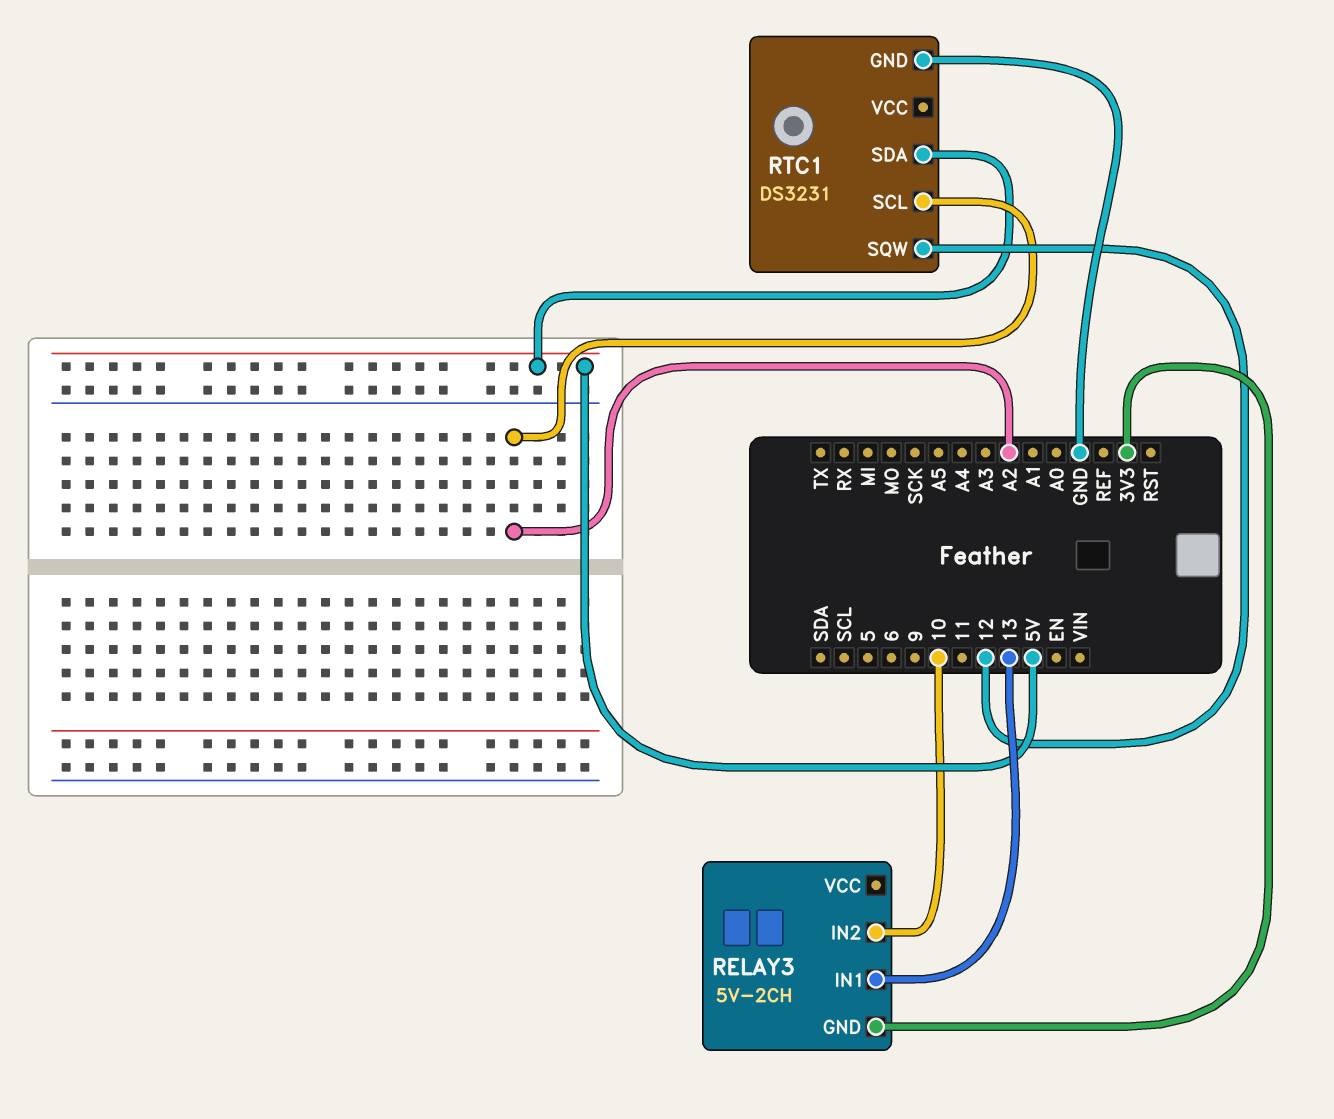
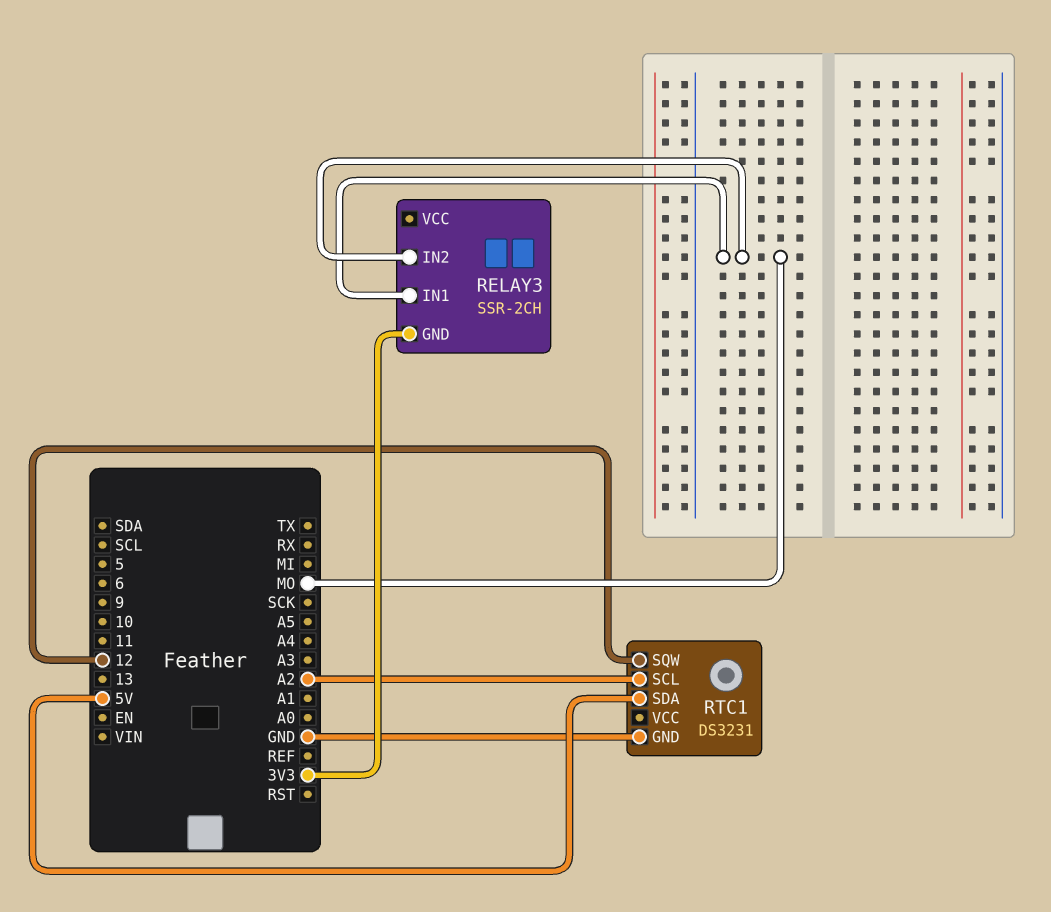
RELAY3: 5V-2CH -> SSR-2CH
RELAY3 pin IN1: 13 -> MO
RELAY3 pin IN2: 10 -> MO

